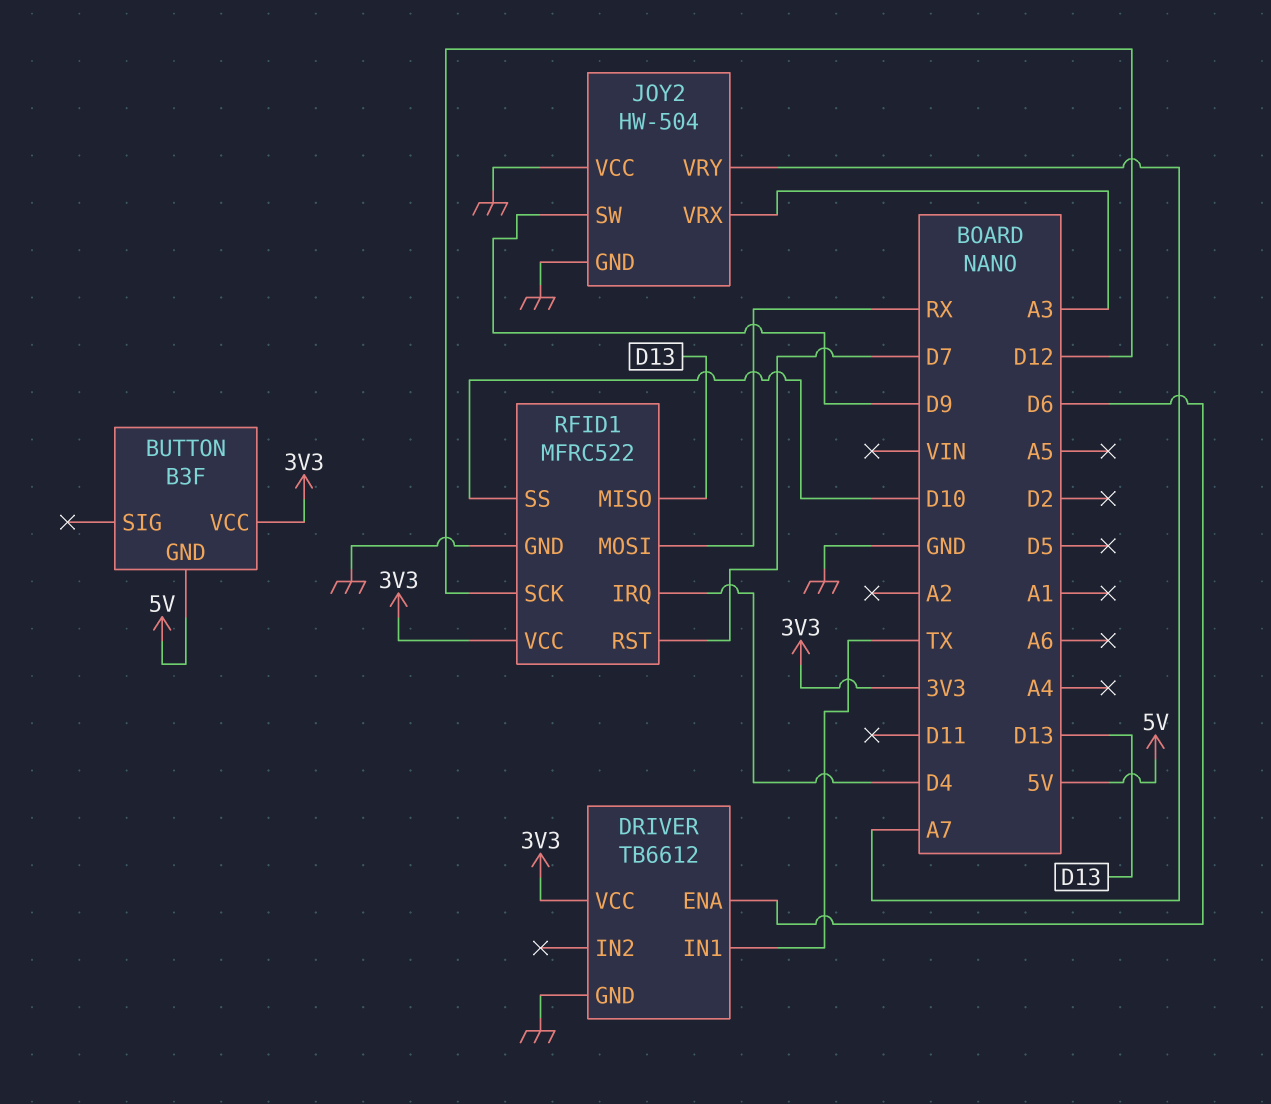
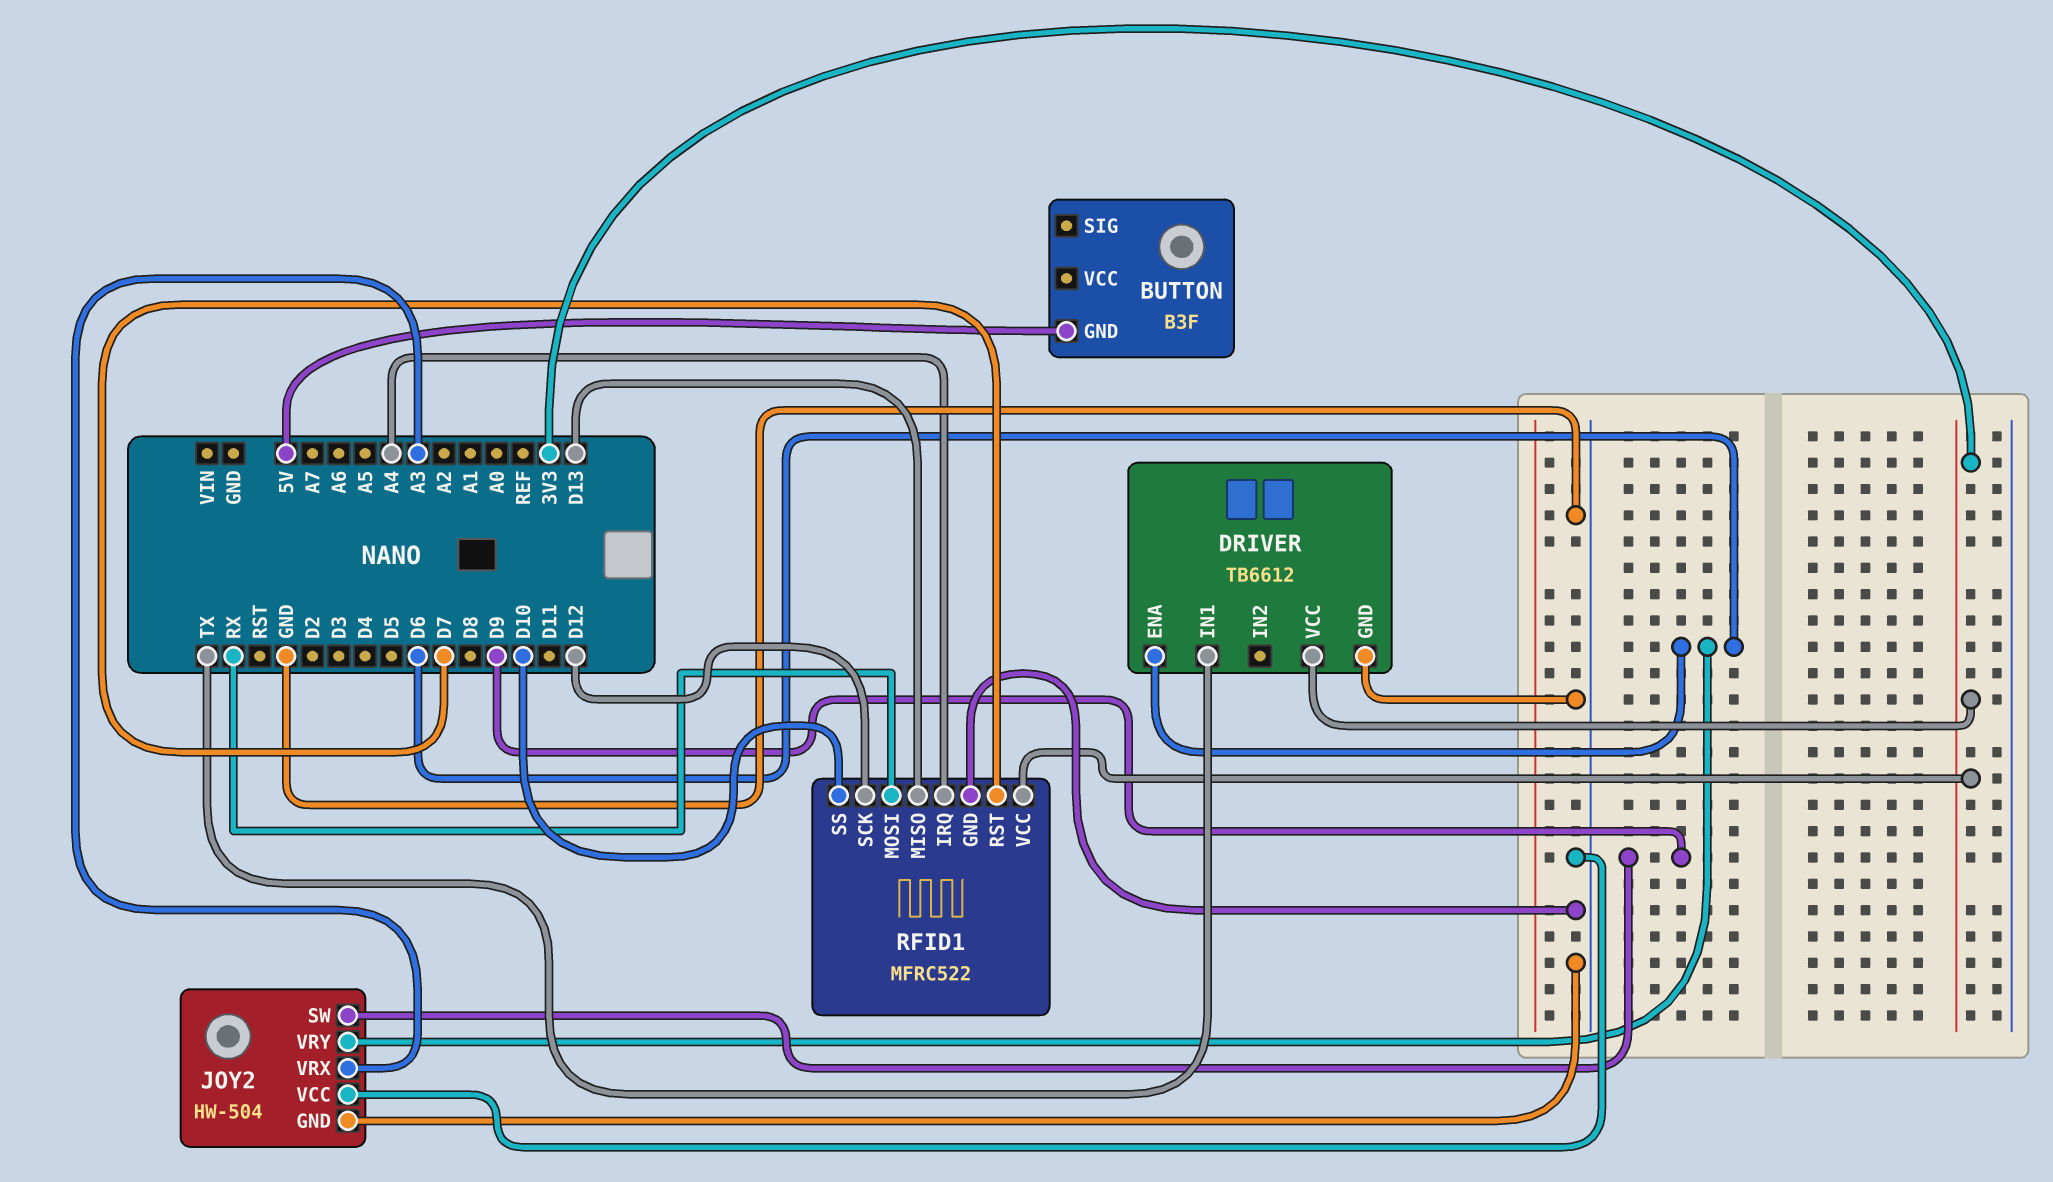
BUTTON pin VCC: 3V3 -> none
JOY2 pin VRY: A7 -> D6
RFID1 pin IRQ: D4 -> A4

